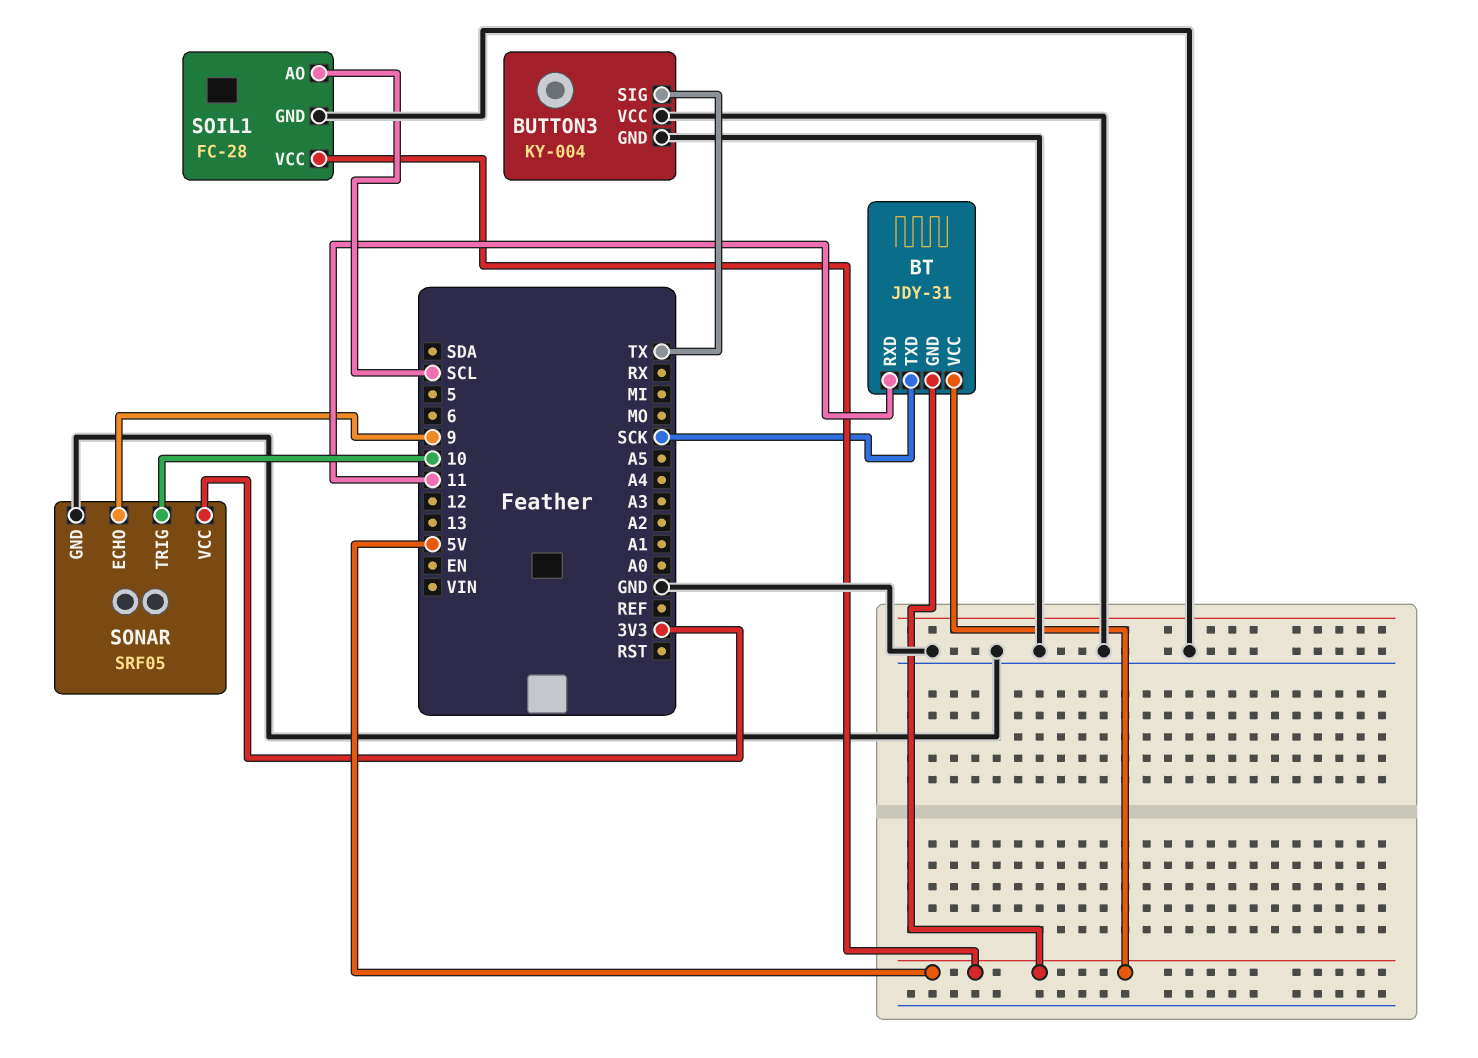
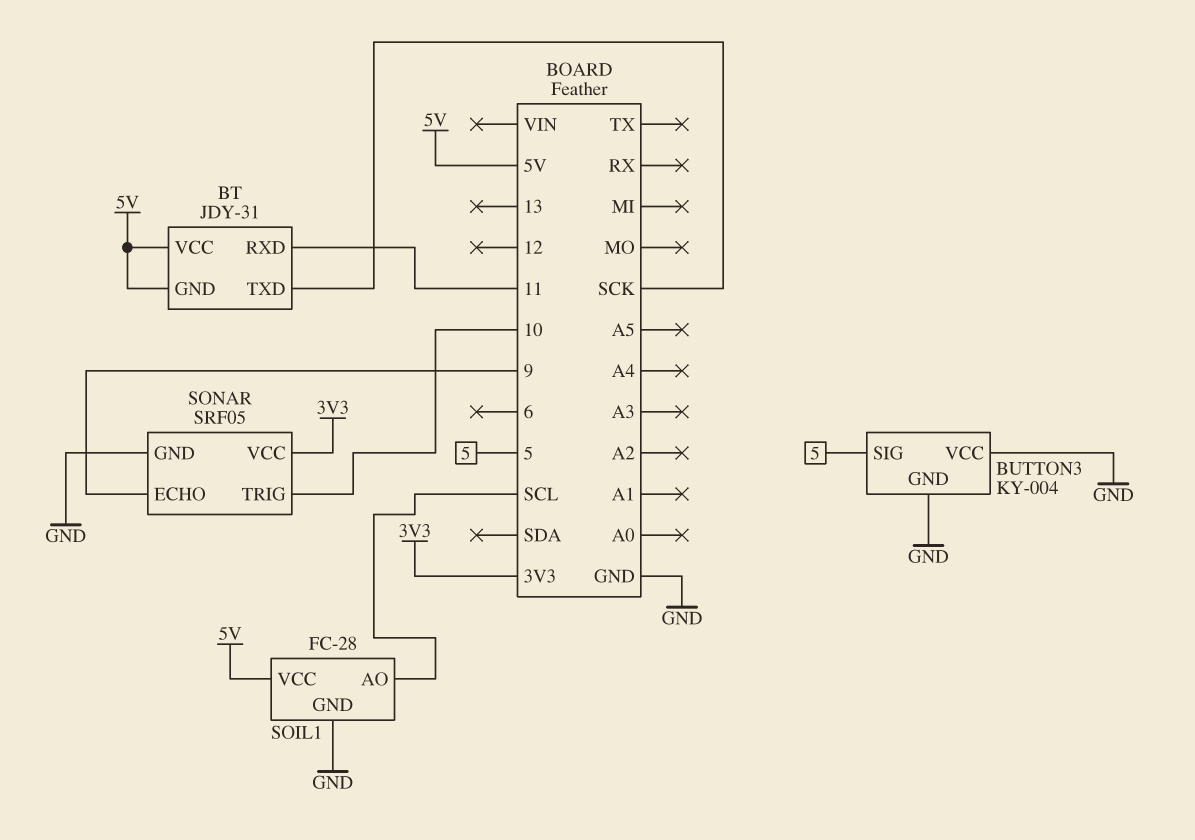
BUTTON3 pin SIG: TX -> 5

